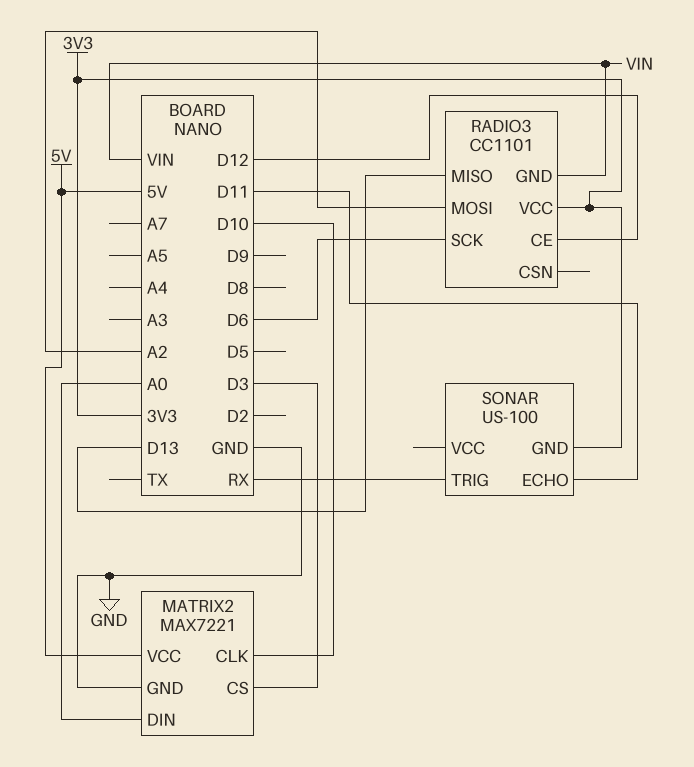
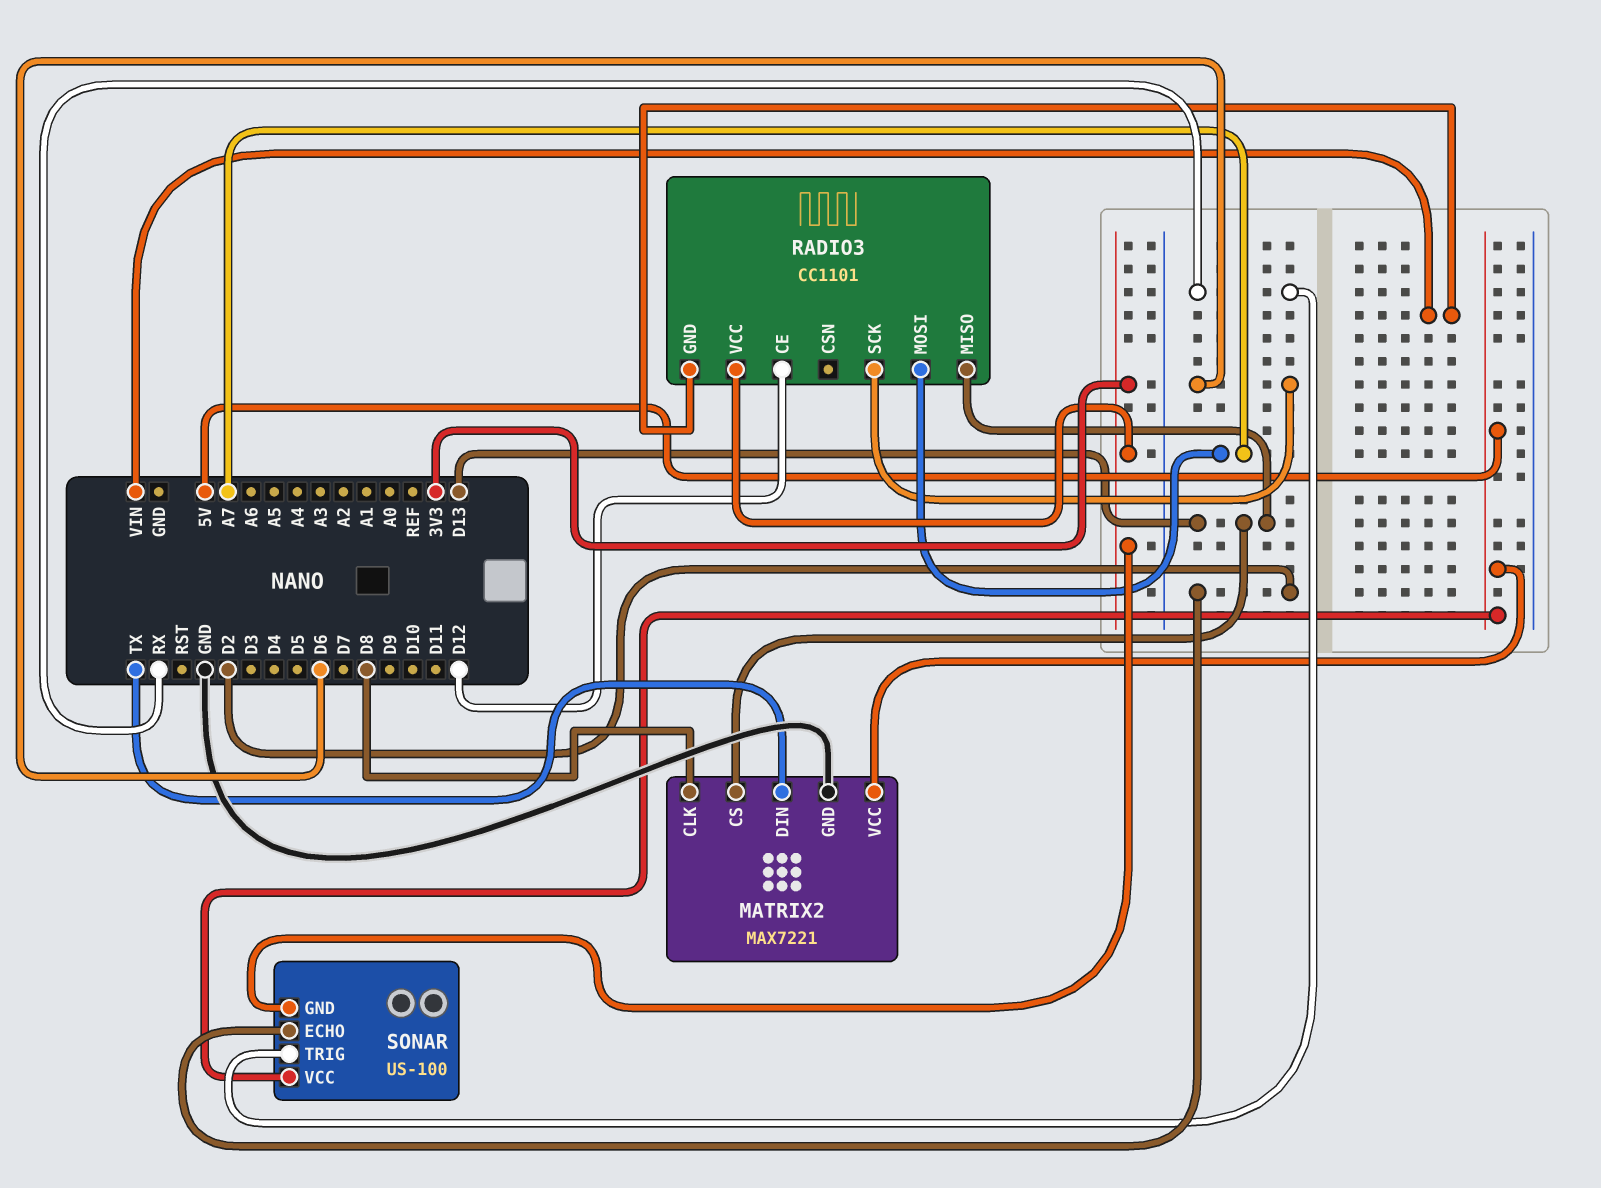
MATRIX2 pin CLK: D10 -> D8
MATRIX2 pin CS: D3 -> D13
MATRIX2 pin DIN: A0 -> TX
RADIO3 pin MOSI: A2 -> A7
SONAR pin ECHO: D11 -> D2
SONAR pin VCC: none -> 5V

